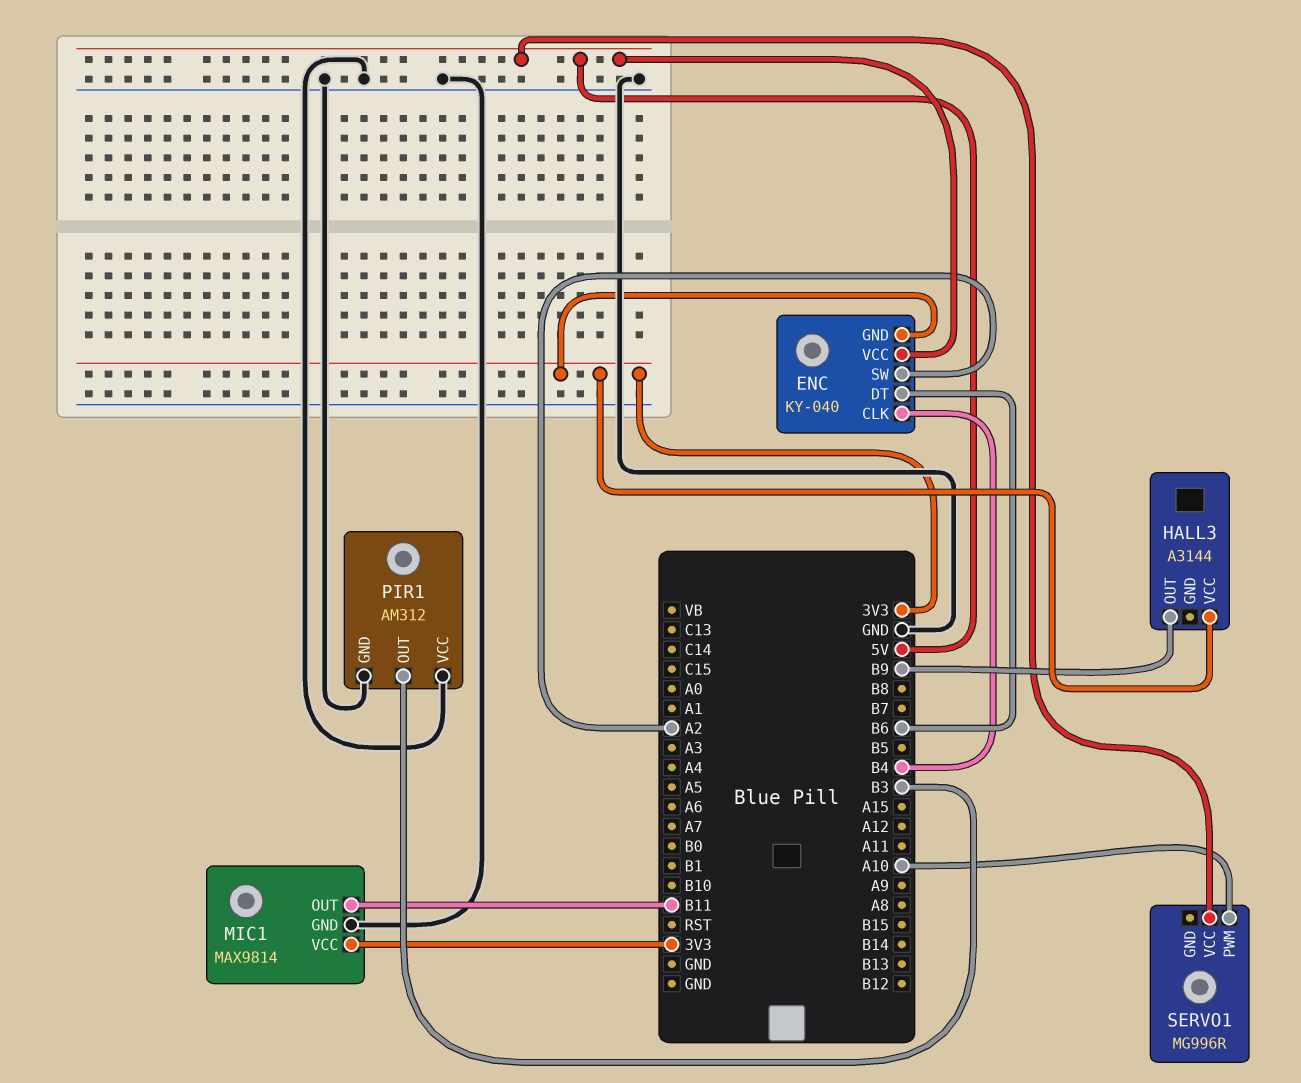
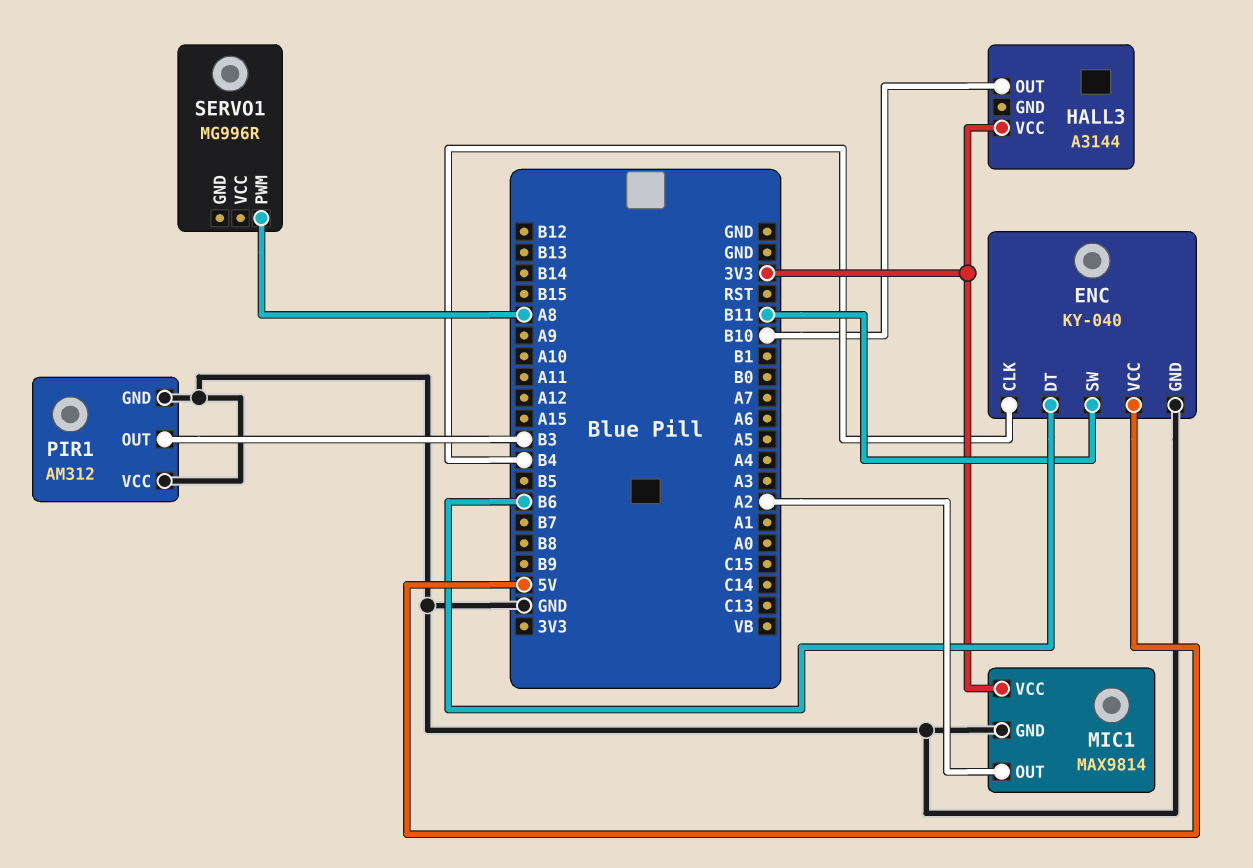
ENC pin GND: 3V3 -> GND
ENC pin SW: A2 -> B11
HALL3 pin OUT: B9 -> B10
MIC1 pin OUT: B11 -> A2
SERVO1 pin PWM: A10 -> A8
SERVO1 pin VCC: 5V -> none

